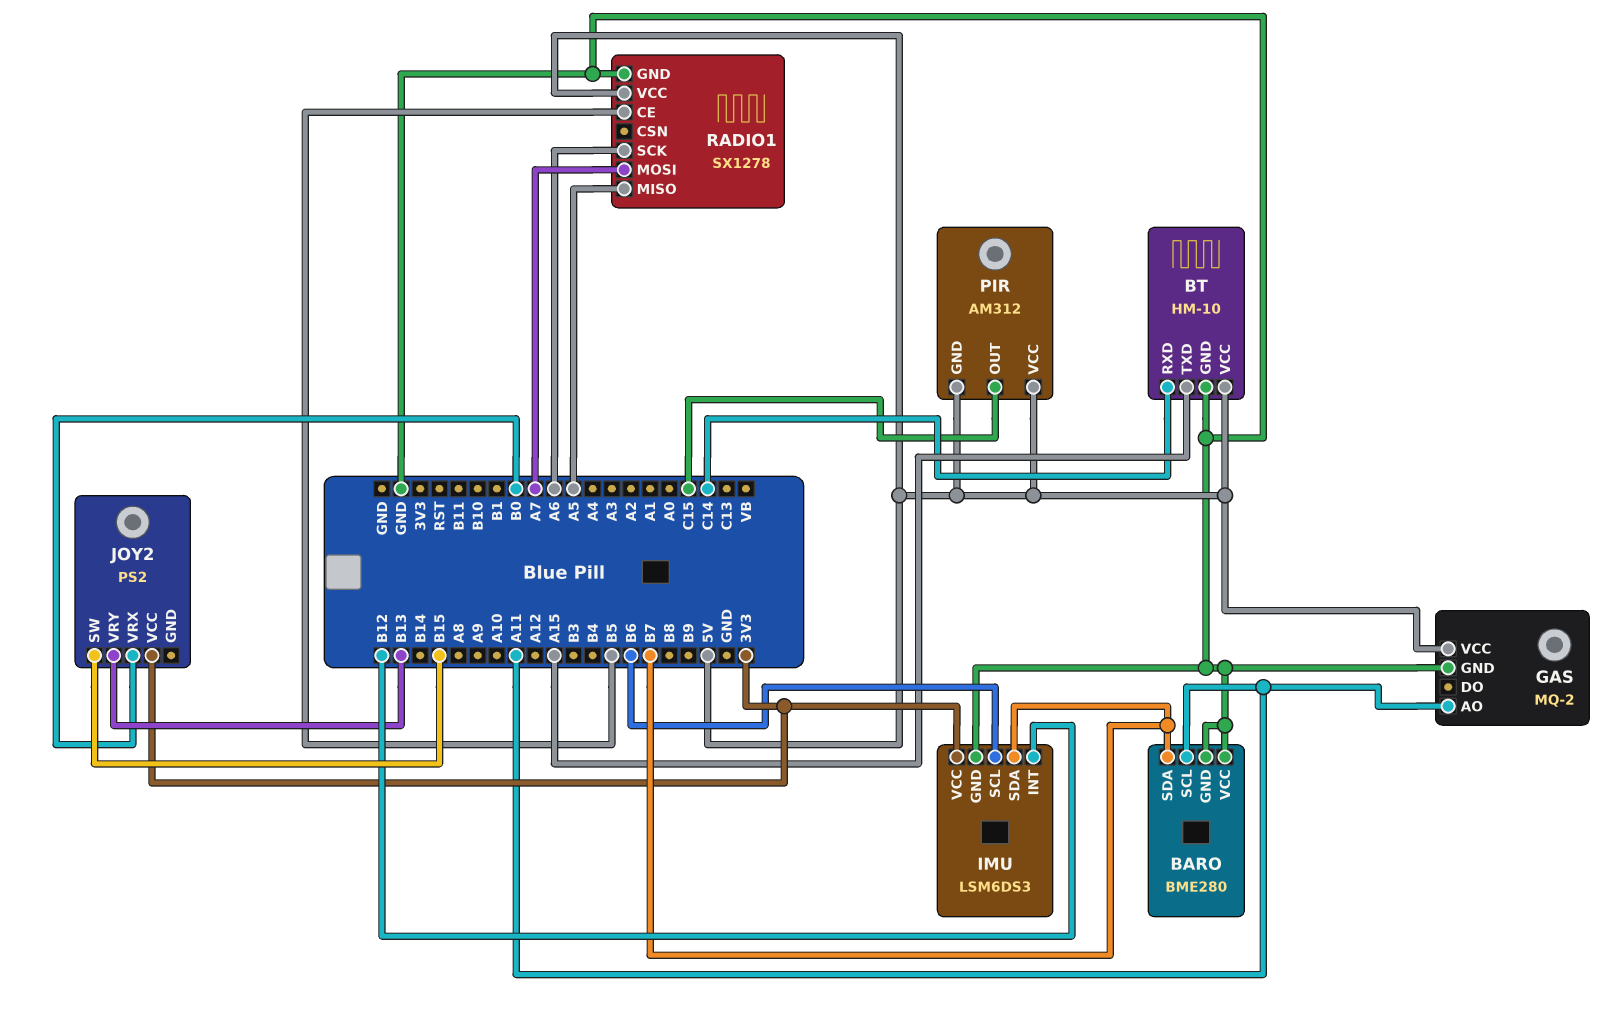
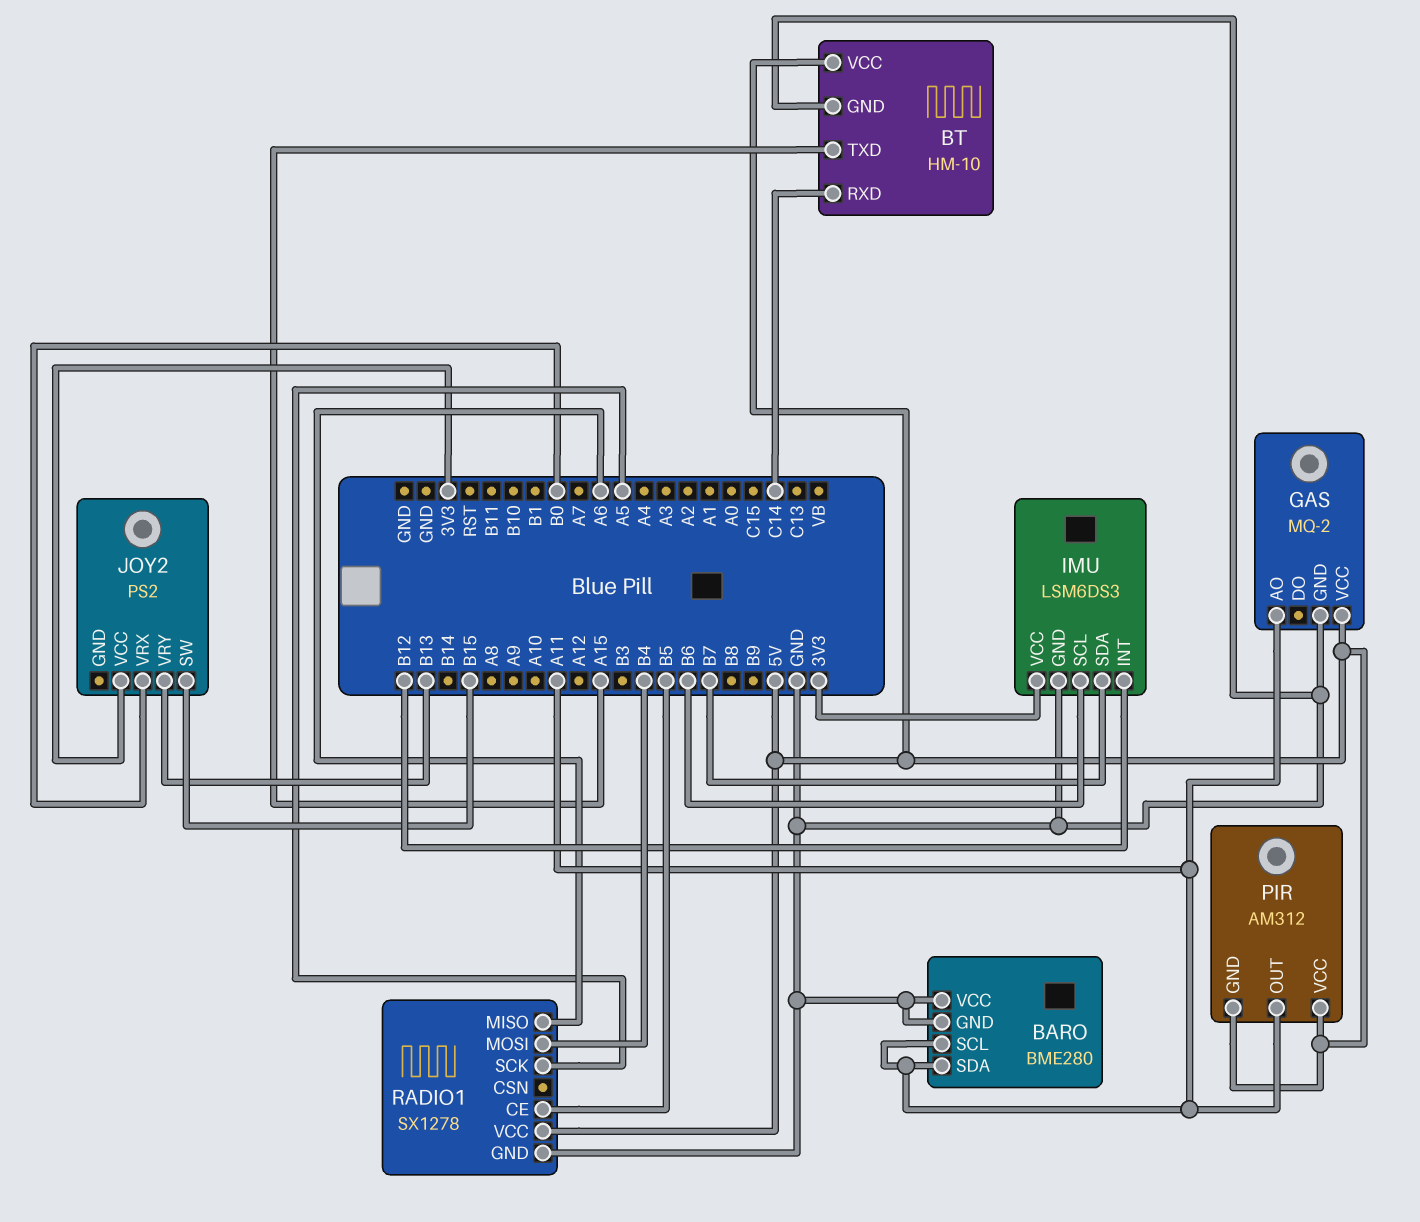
BARO pin SDA: B7 -> A11
PIR pin OUT: C15 -> A11
RADIO1 pin MISO: A5 -> A6
RADIO1 pin MOSI: A7 -> B4
RADIO1 pin SCK: A6 -> A5

